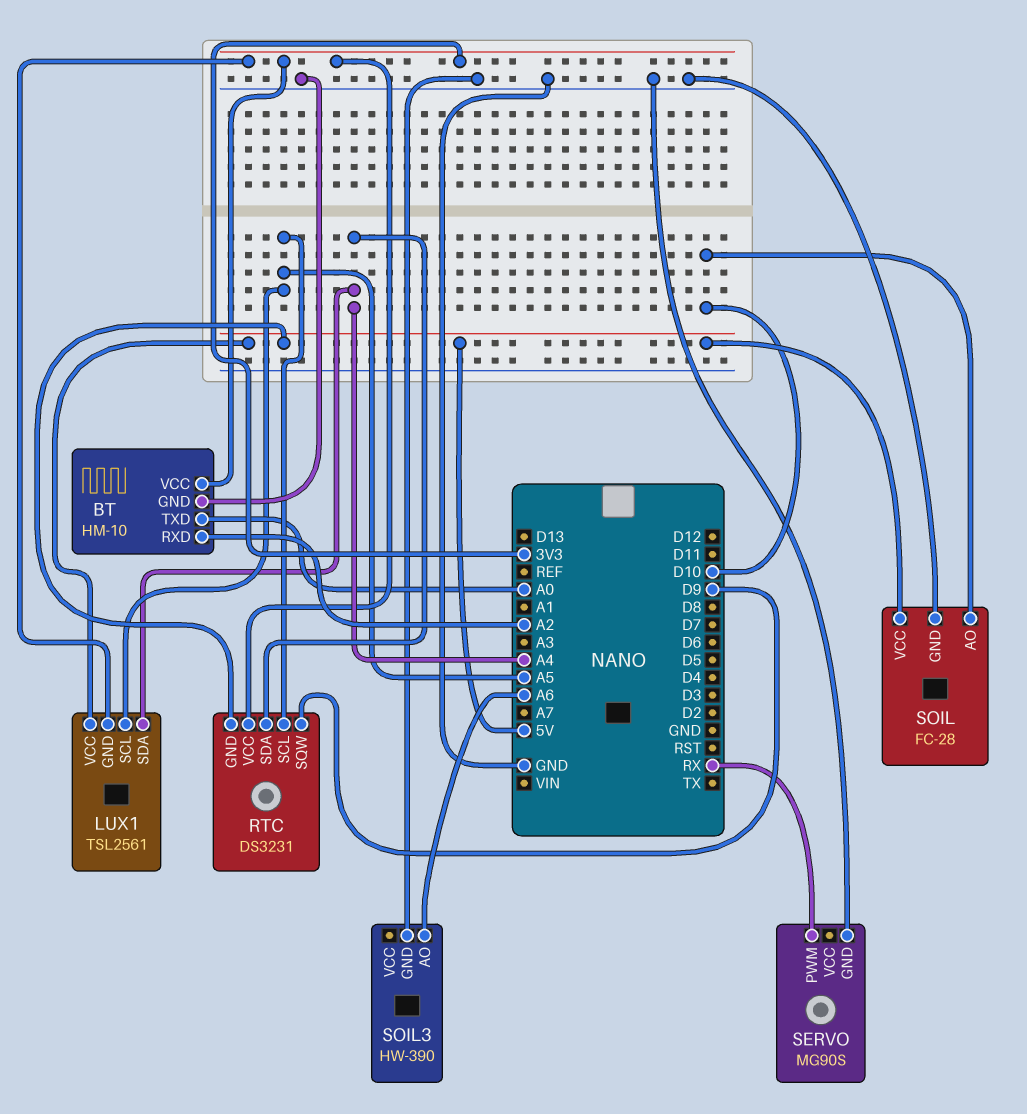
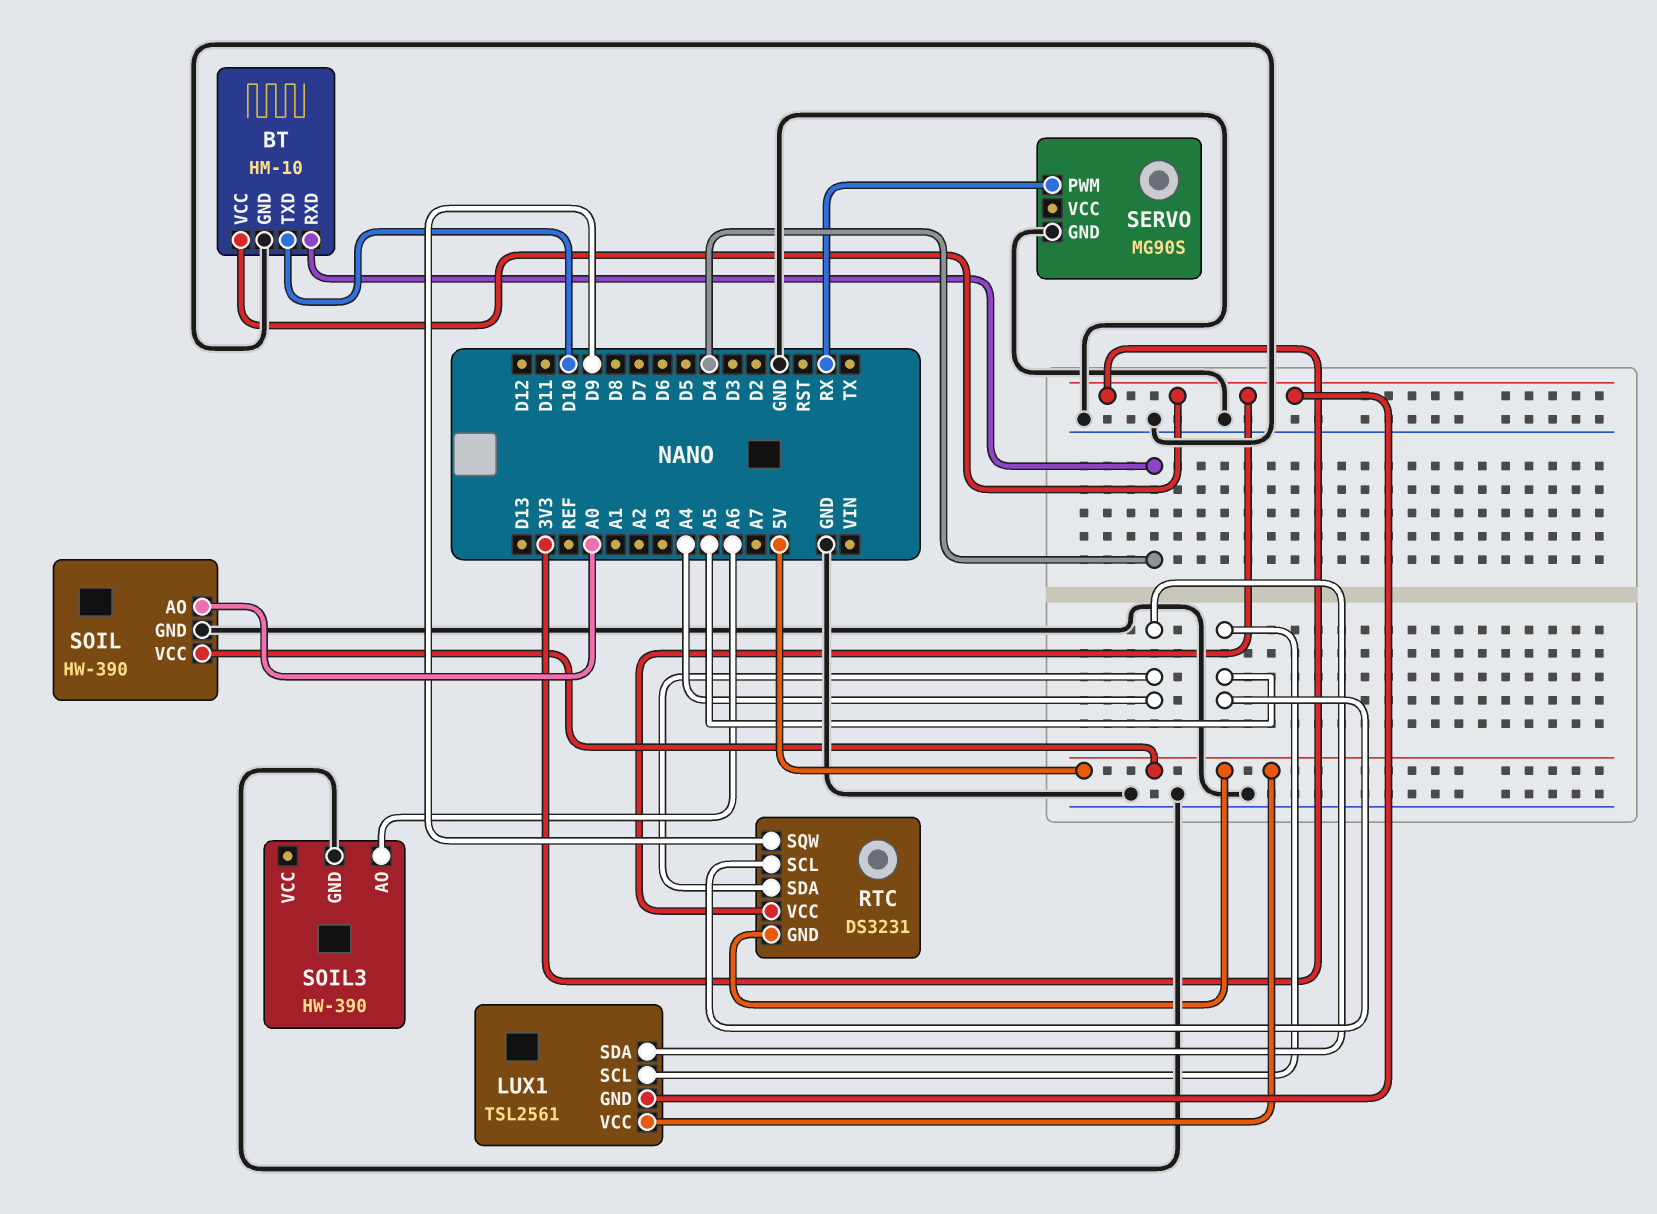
BT pin RXD: A2 -> D4
BT pin TXD: A0 -> D10
SOIL: FC-28 -> HW-390
SOIL pin AO: D10 -> A0

